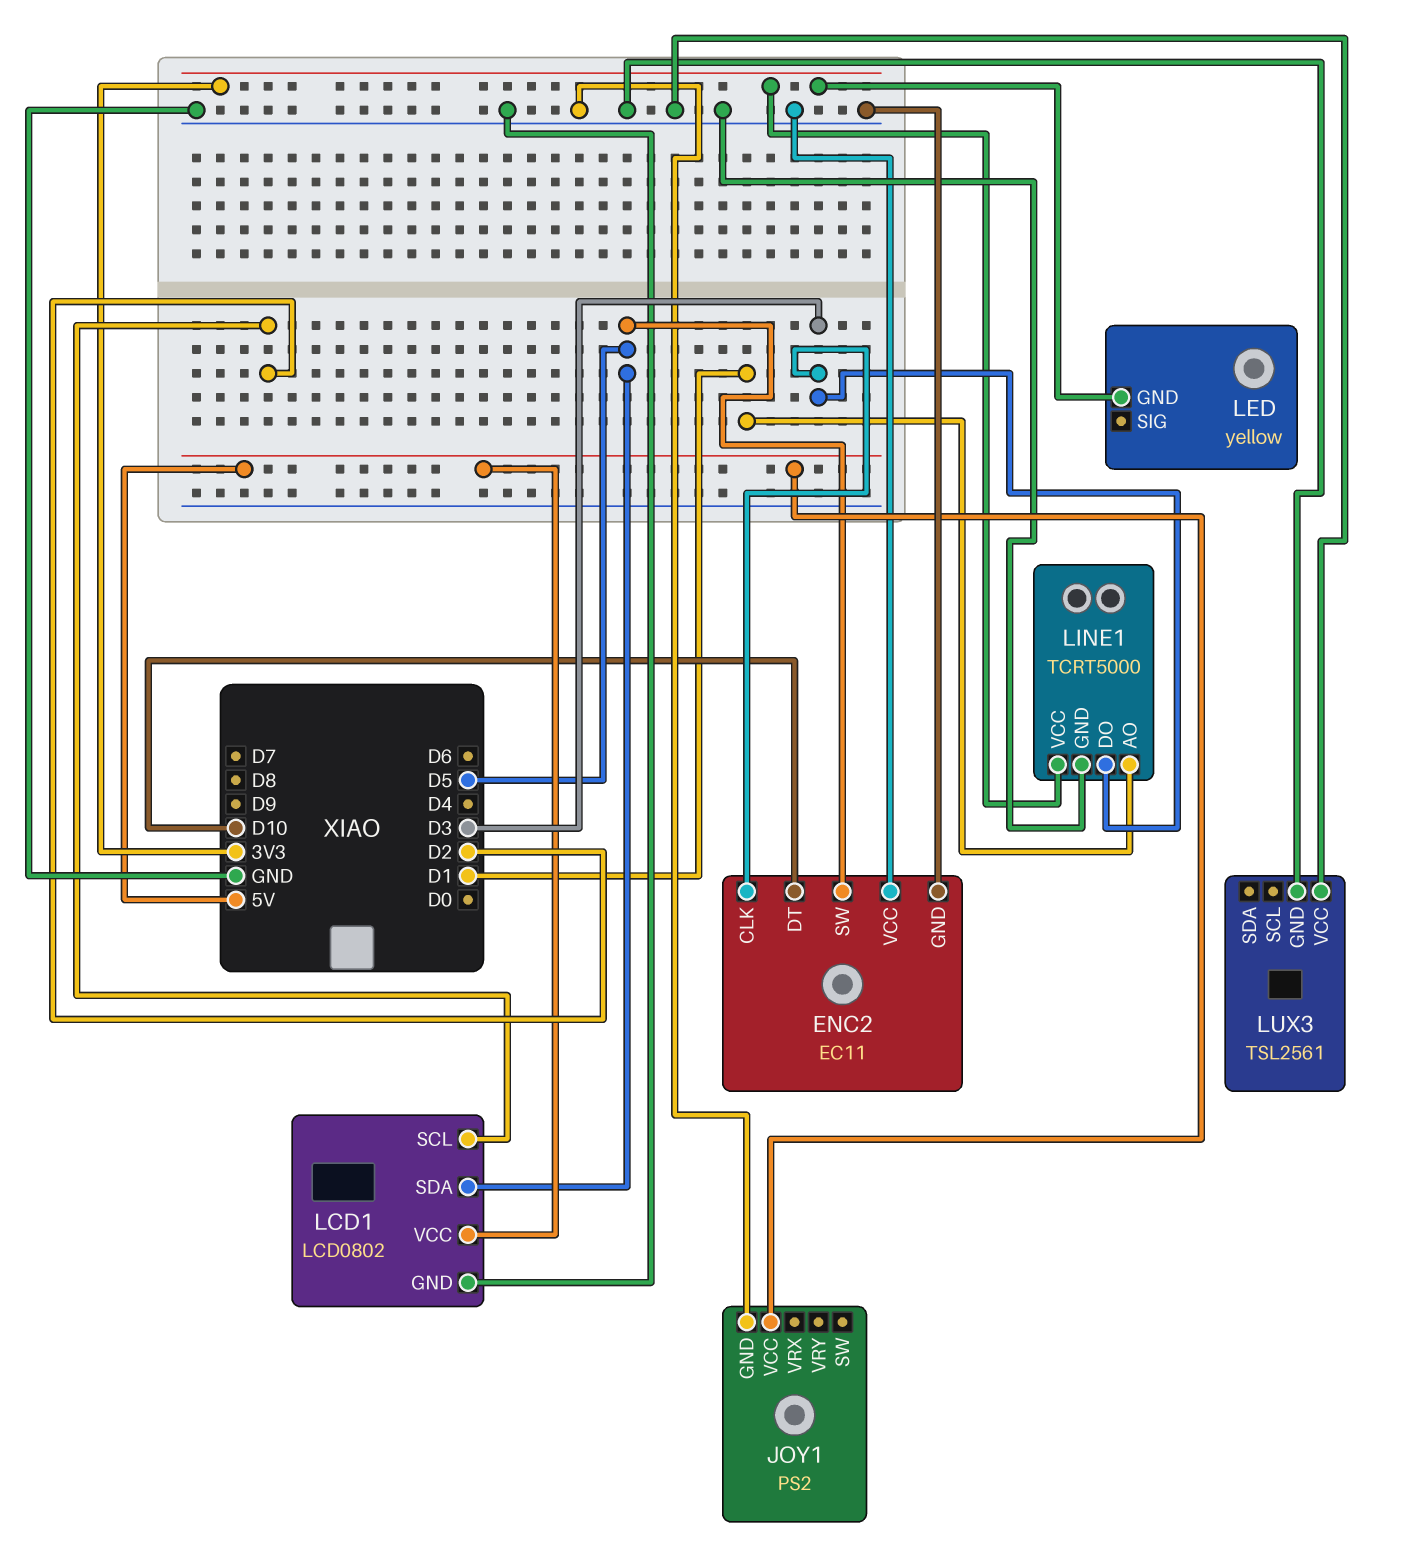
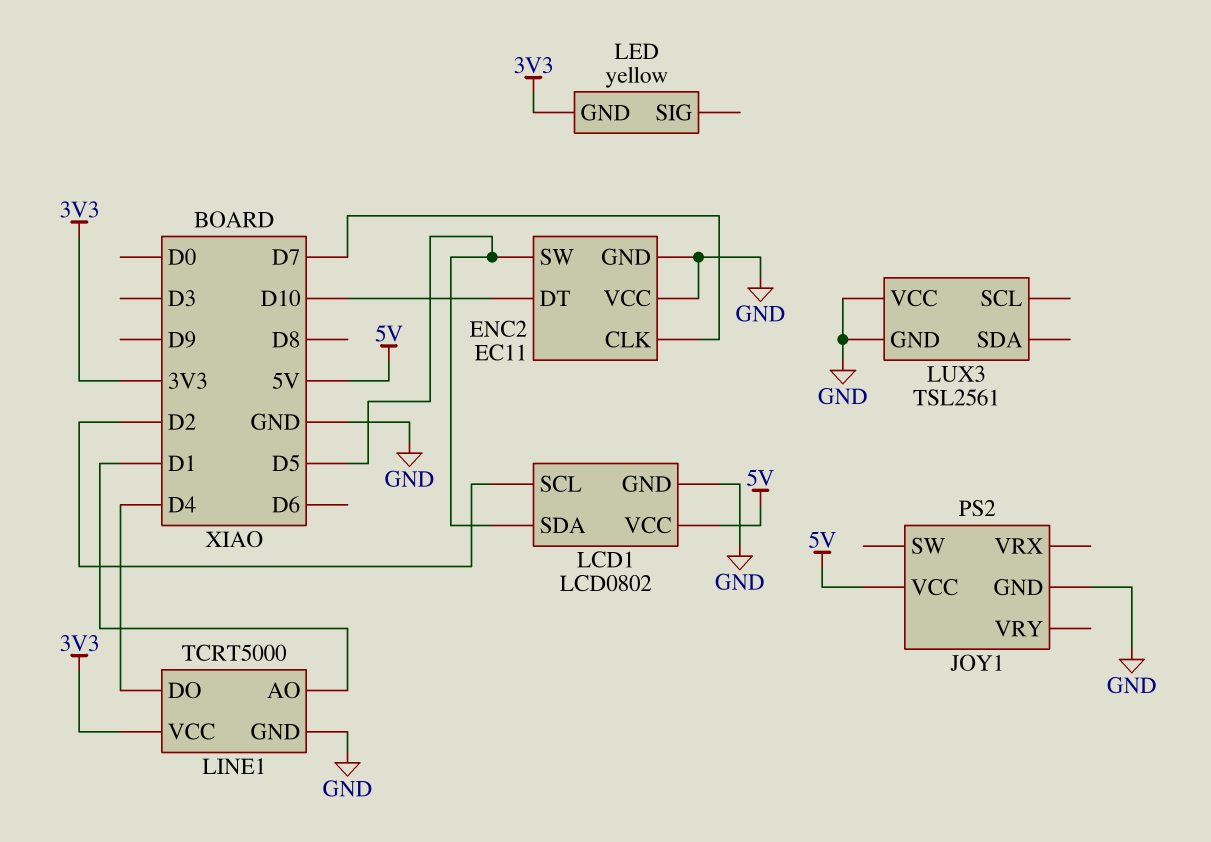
ENC2 pin CLK: D3 -> D7
LINE1 pin DO: D3 -> D4

